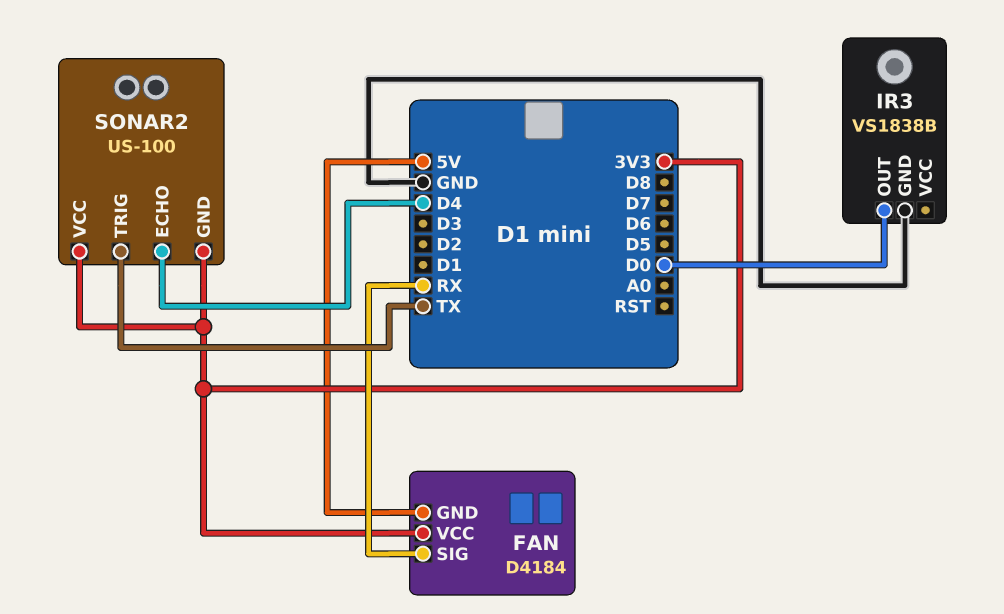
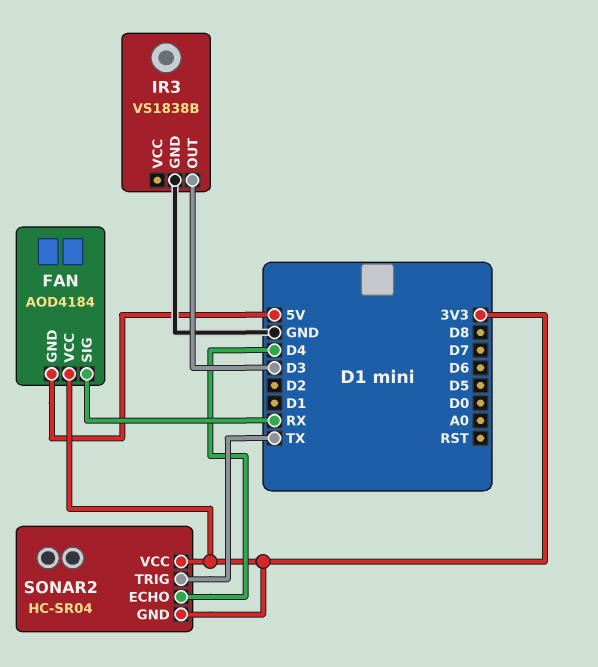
FAN: D4184 -> AOD4184
IR3 pin OUT: D0 -> D3
SONAR2: US-100 -> HC-SR04

